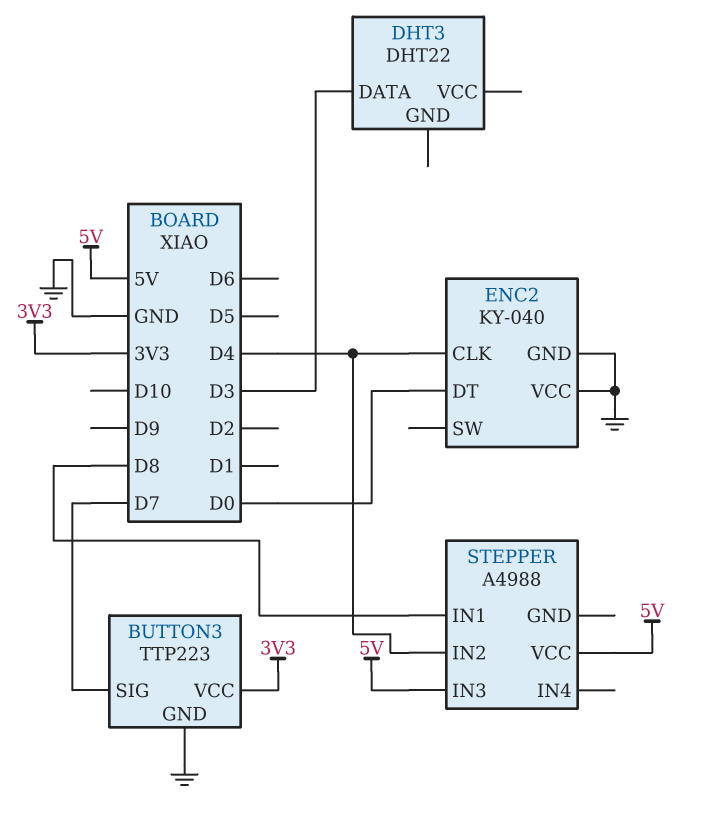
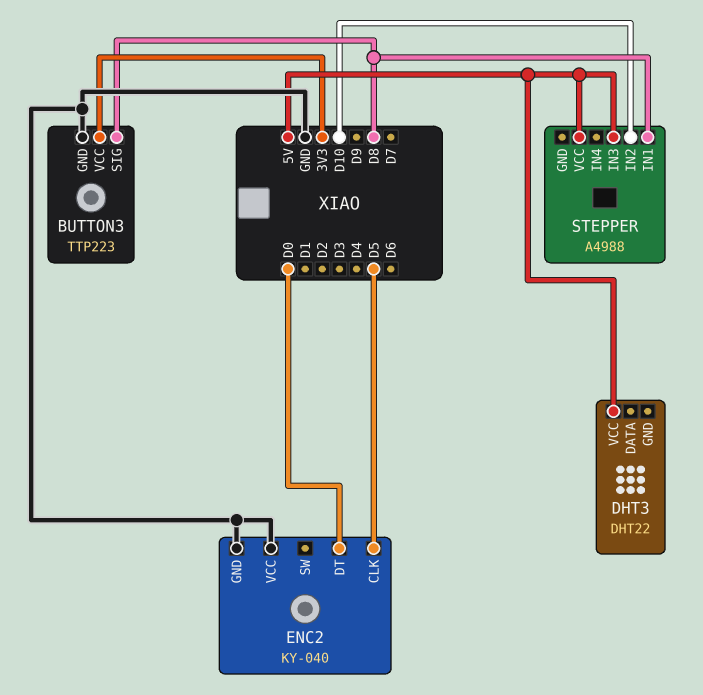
BUTTON3 pin SIG: D7 -> D8
DHT3 pin DATA: D3 -> none
DHT3 pin VCC: none -> 5V
ENC2 pin CLK: D4 -> D5
STEPPER pin IN2: D4 -> D10

